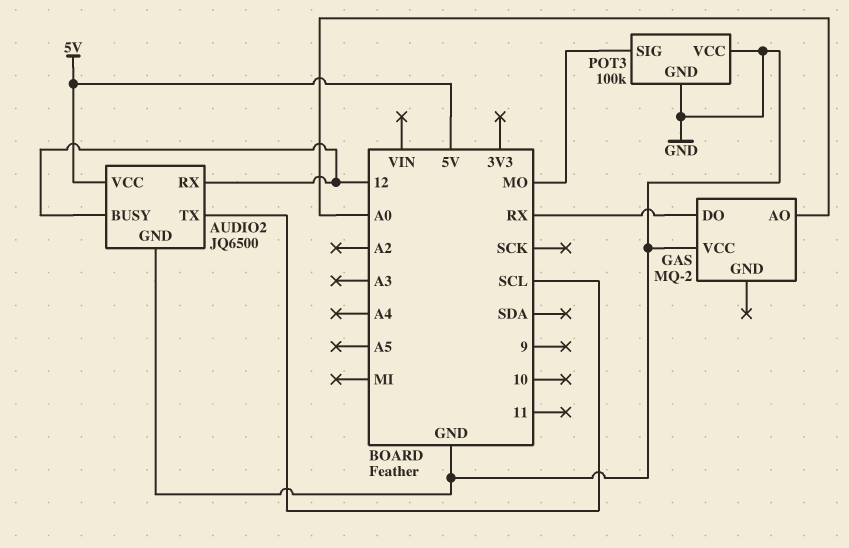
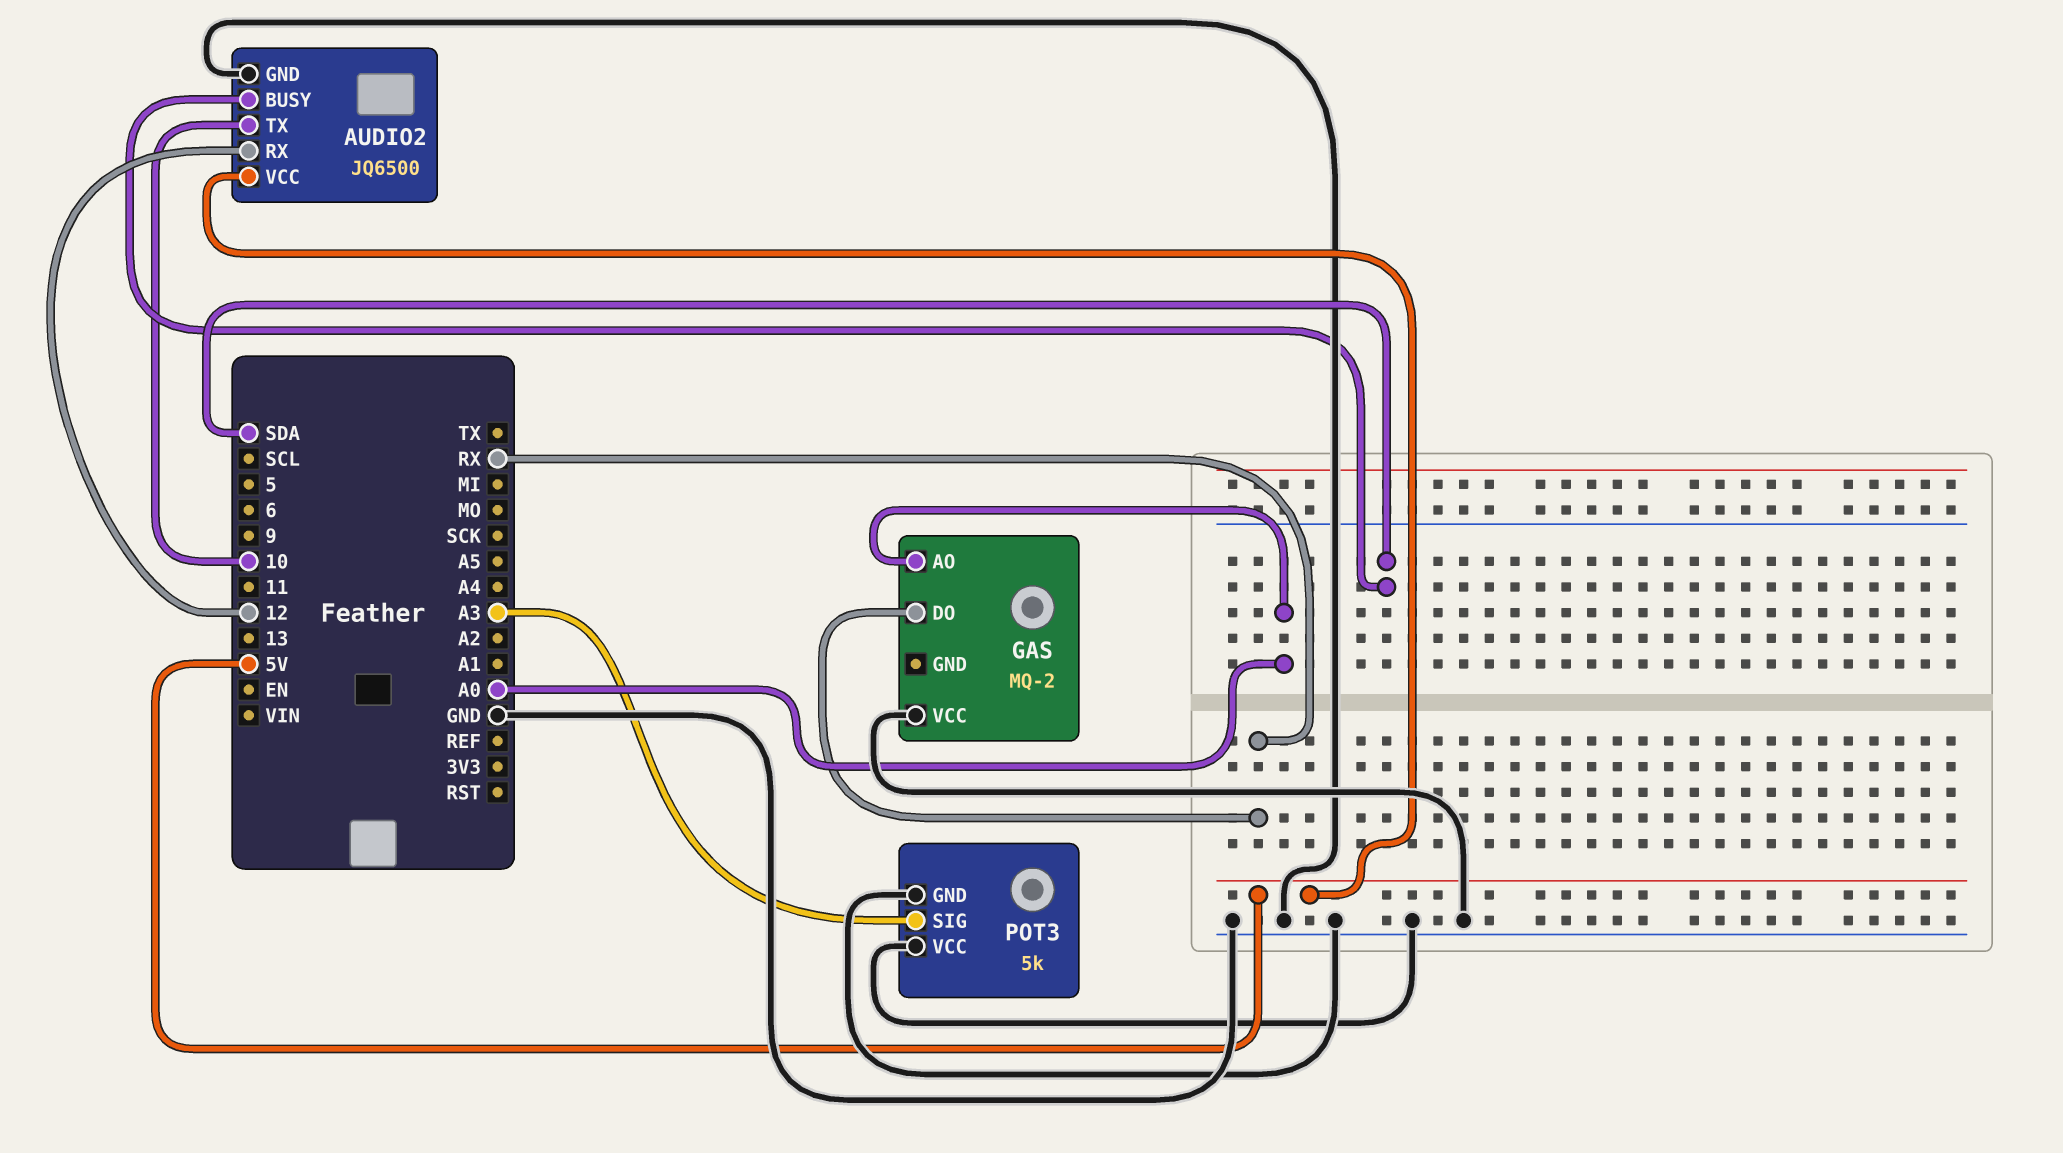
AUDIO2 pin BUSY: 12 -> SDA
AUDIO2 pin TX: SCL -> 10
POT3: 100k -> 5k
POT3 pin SIG: MO -> A3

